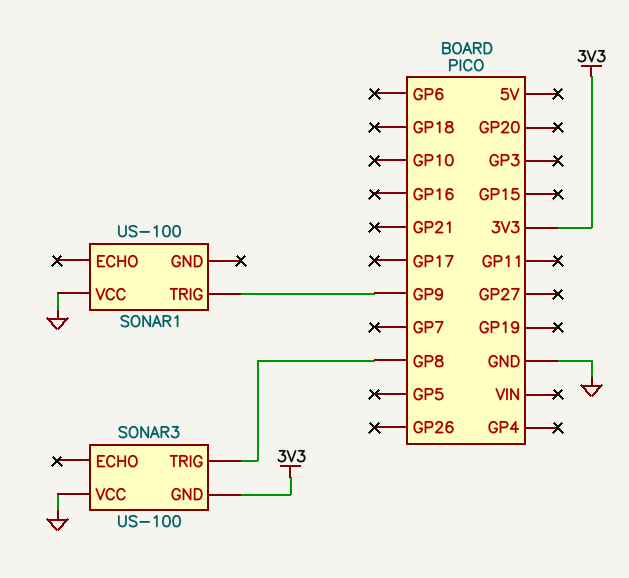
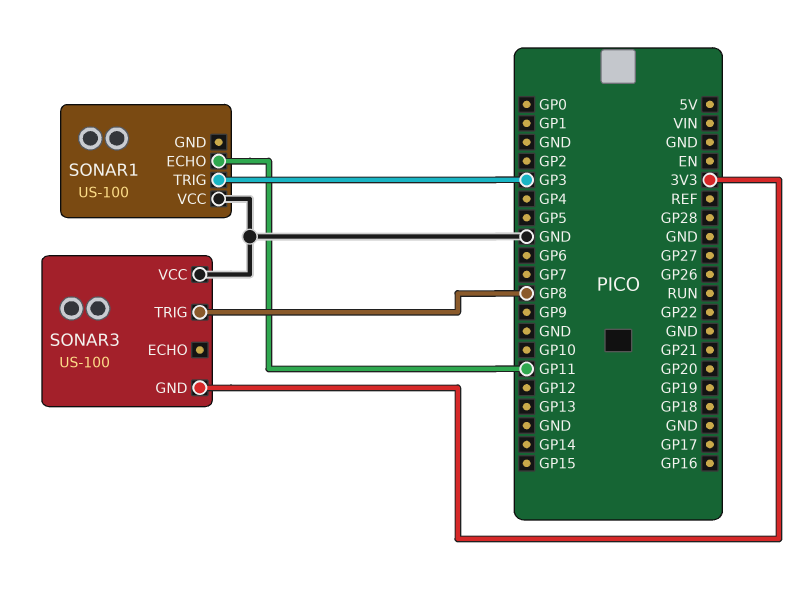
SONAR1 pin ECHO: none -> GP11
SONAR1 pin TRIG: GP9 -> GP3

